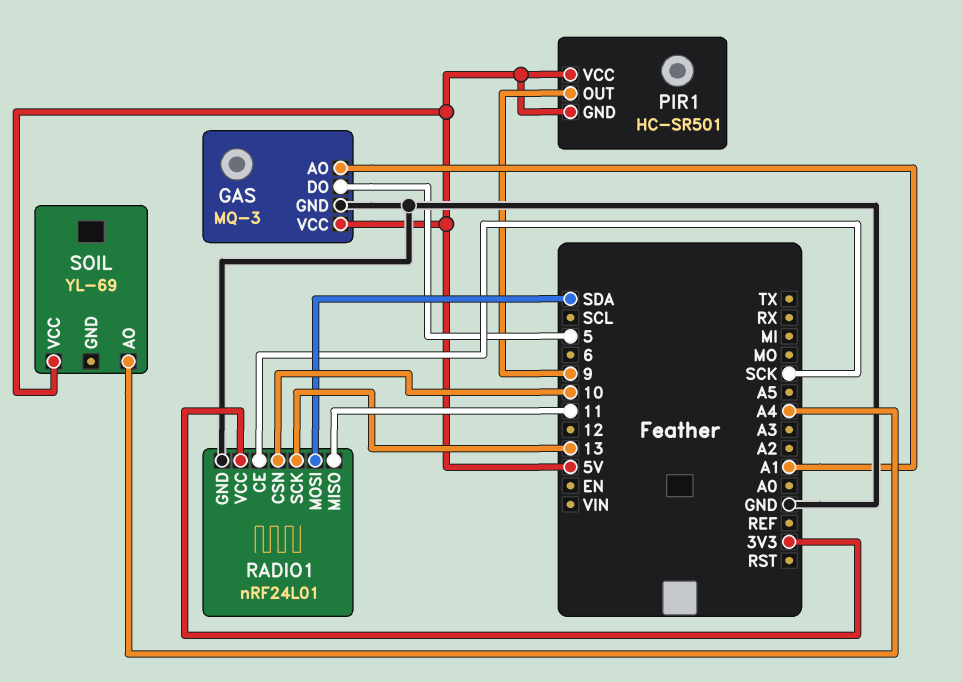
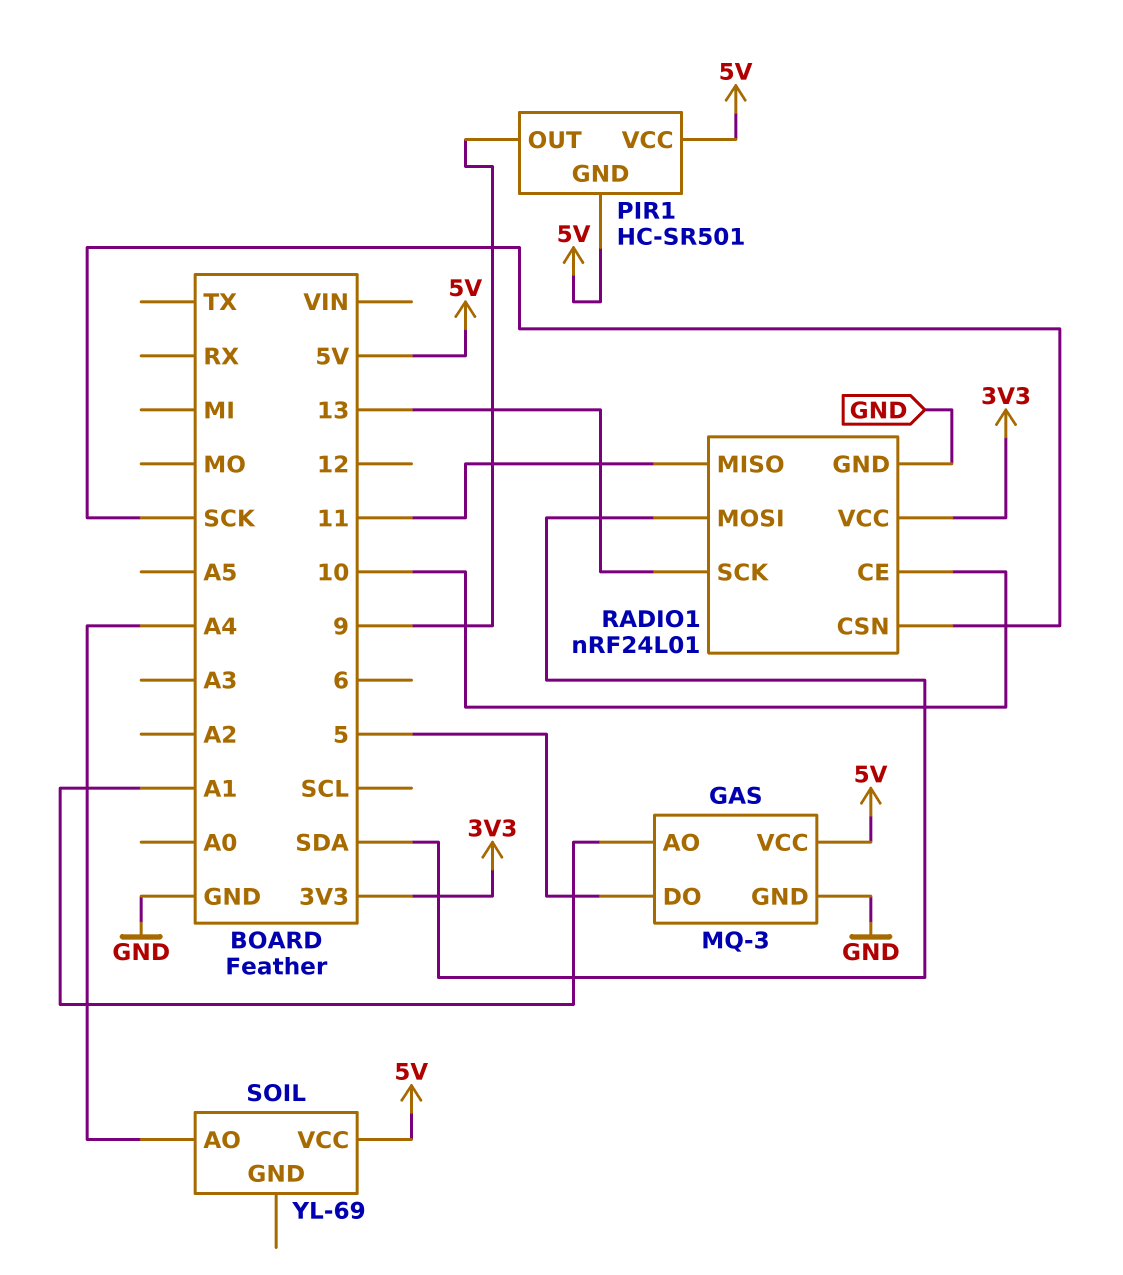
RADIO1 pin CE: SCK -> 10
RADIO1 pin CSN: 10 -> SCK

